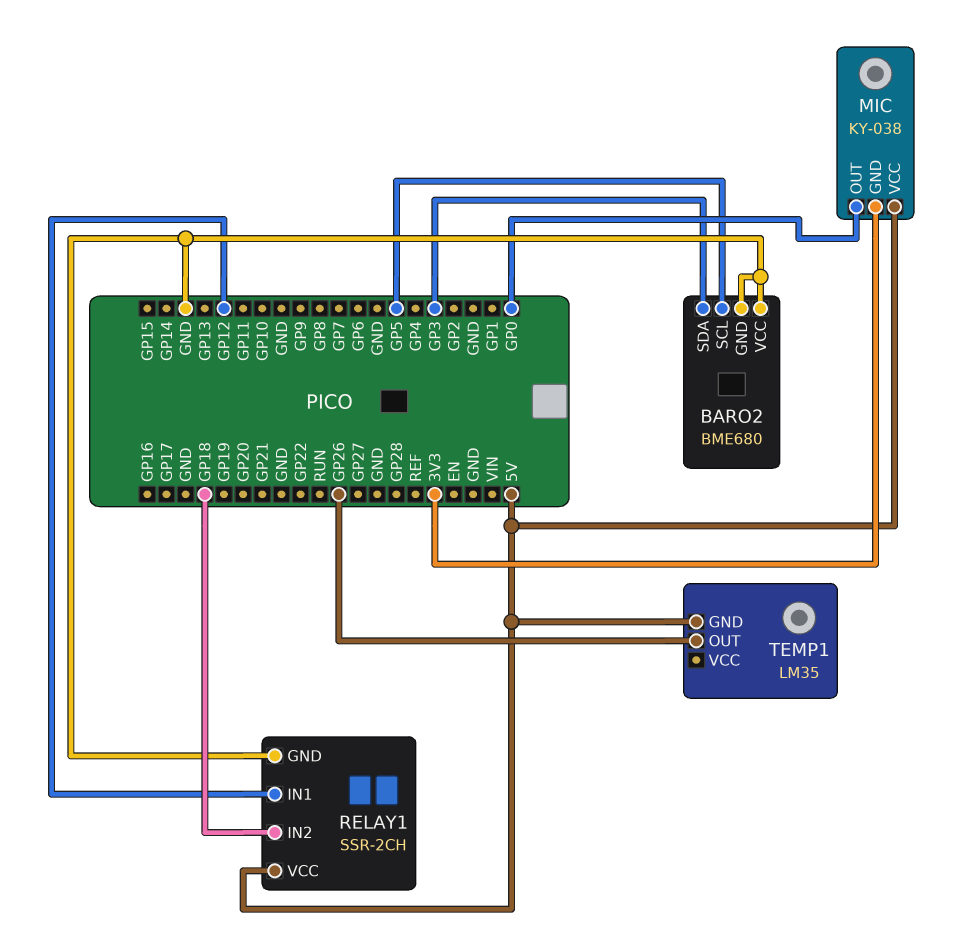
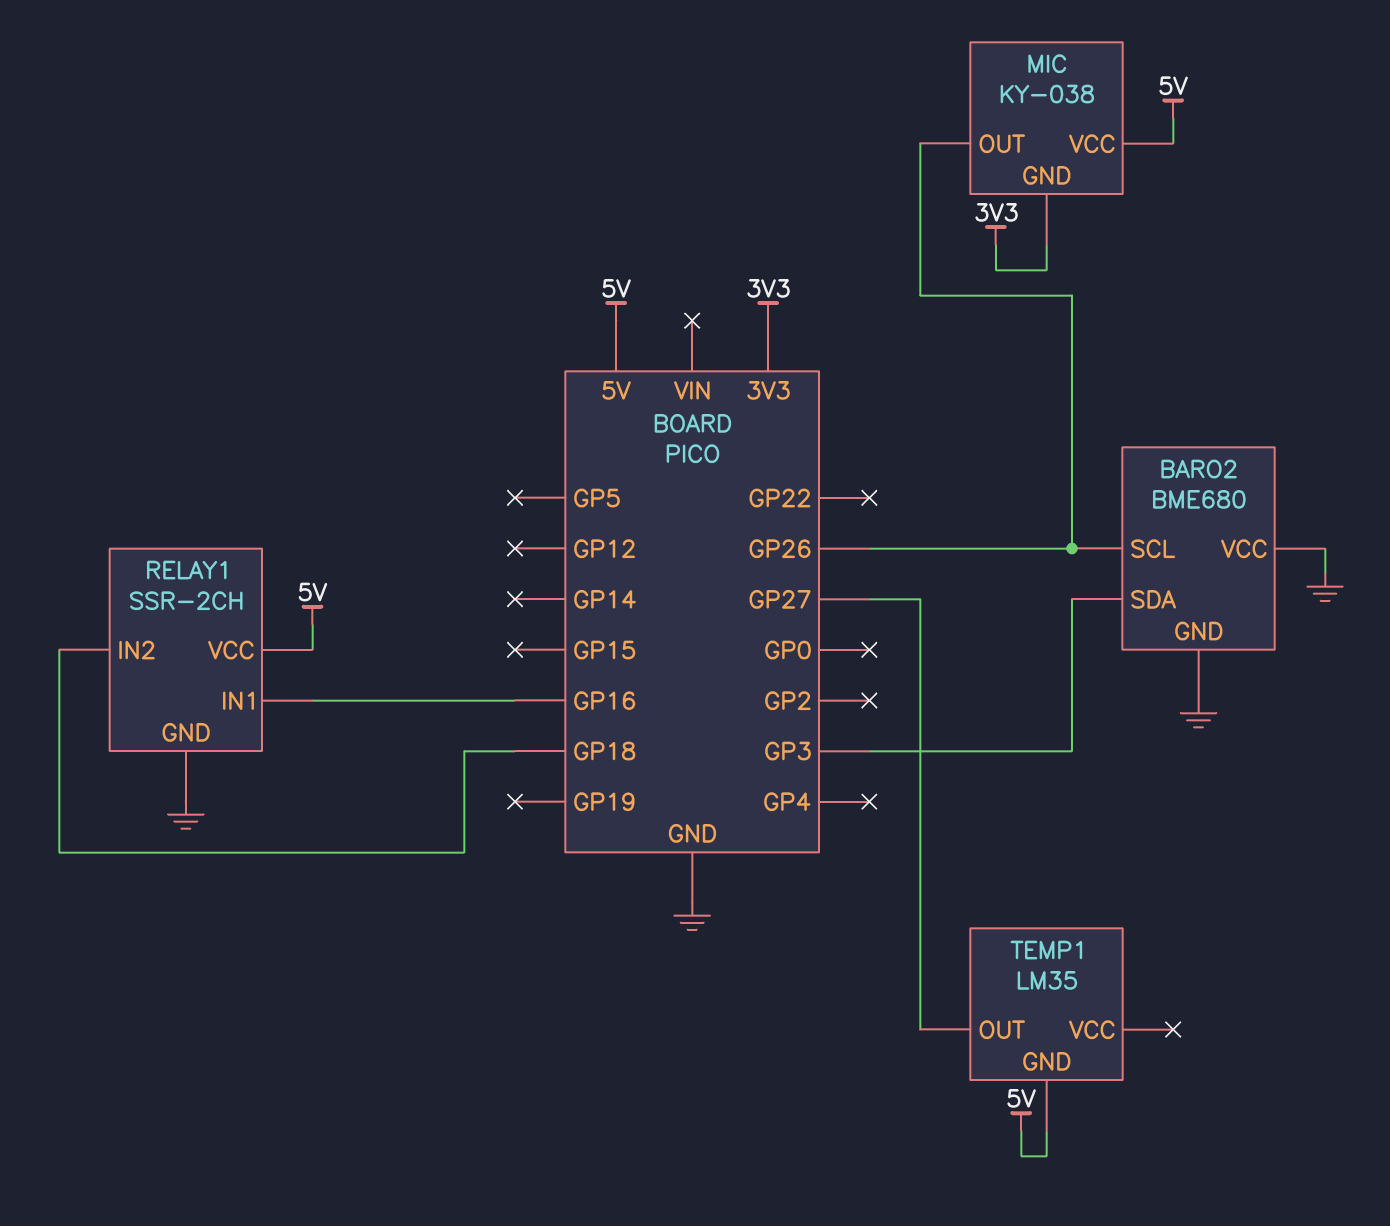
BARO2 pin SCL: GP5 -> GP26
MIC pin OUT: GP0 -> GP26
RELAY1 pin IN1: GP12 -> GP16
TEMP1 pin OUT: GP26 -> GP27

